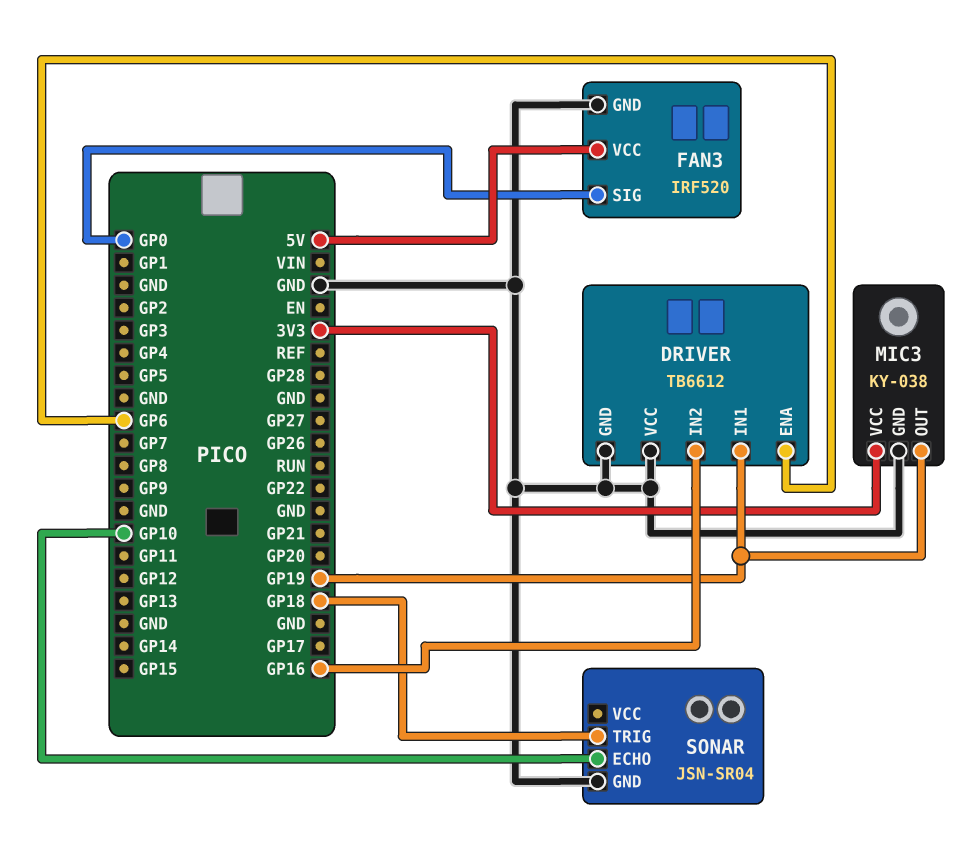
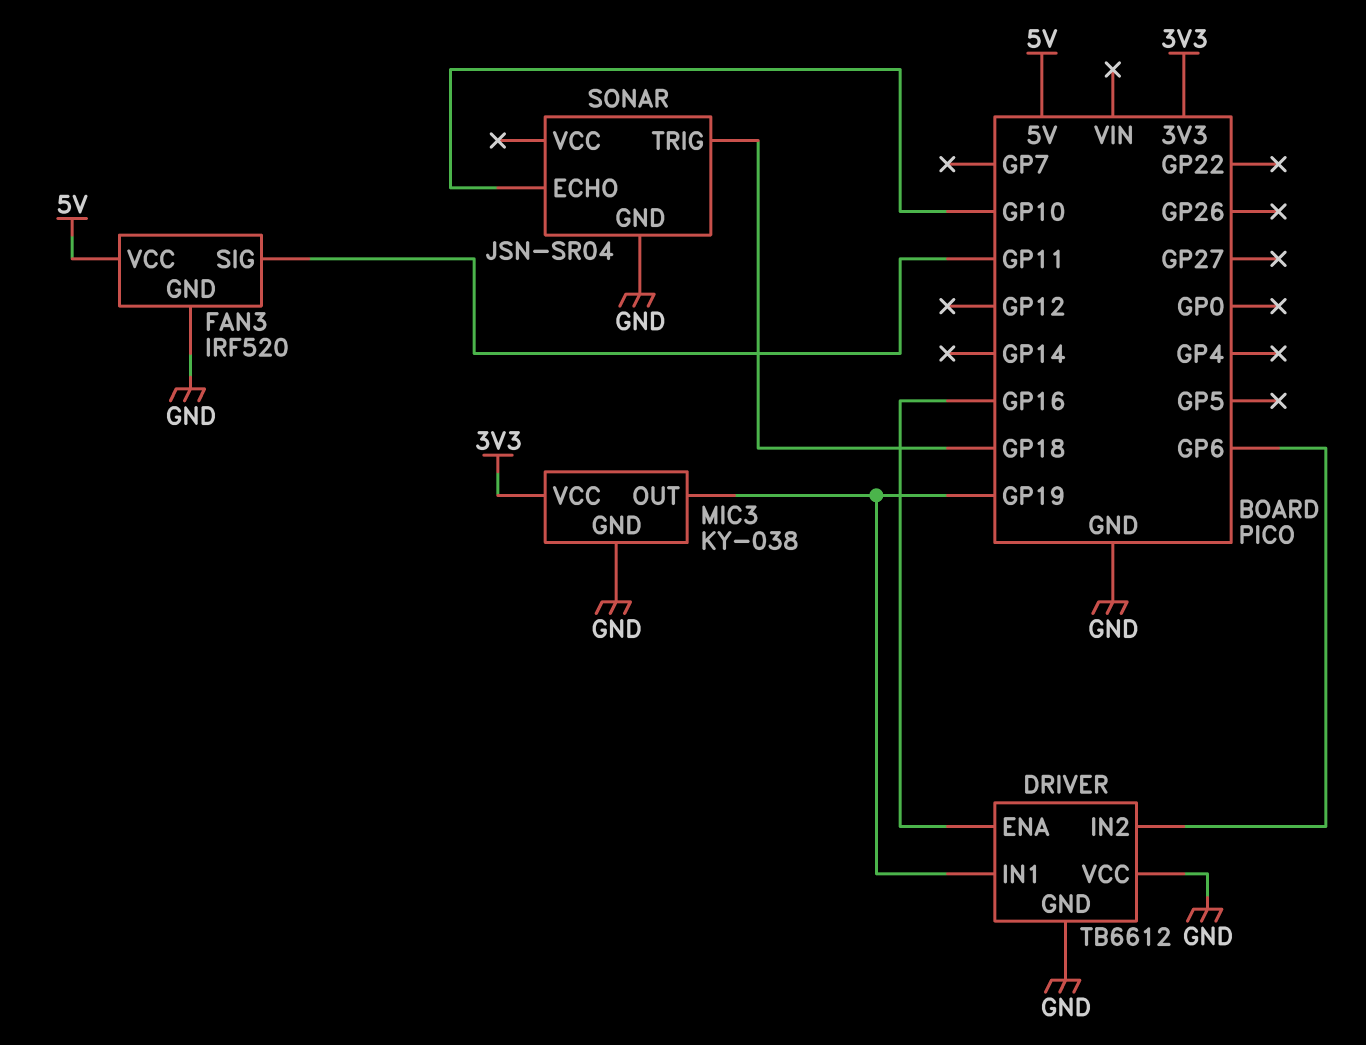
DRIVER pin ENA: GP6 -> GP16
DRIVER pin IN2: GP16 -> GP6
FAN3 pin SIG: GP0 -> GP11

